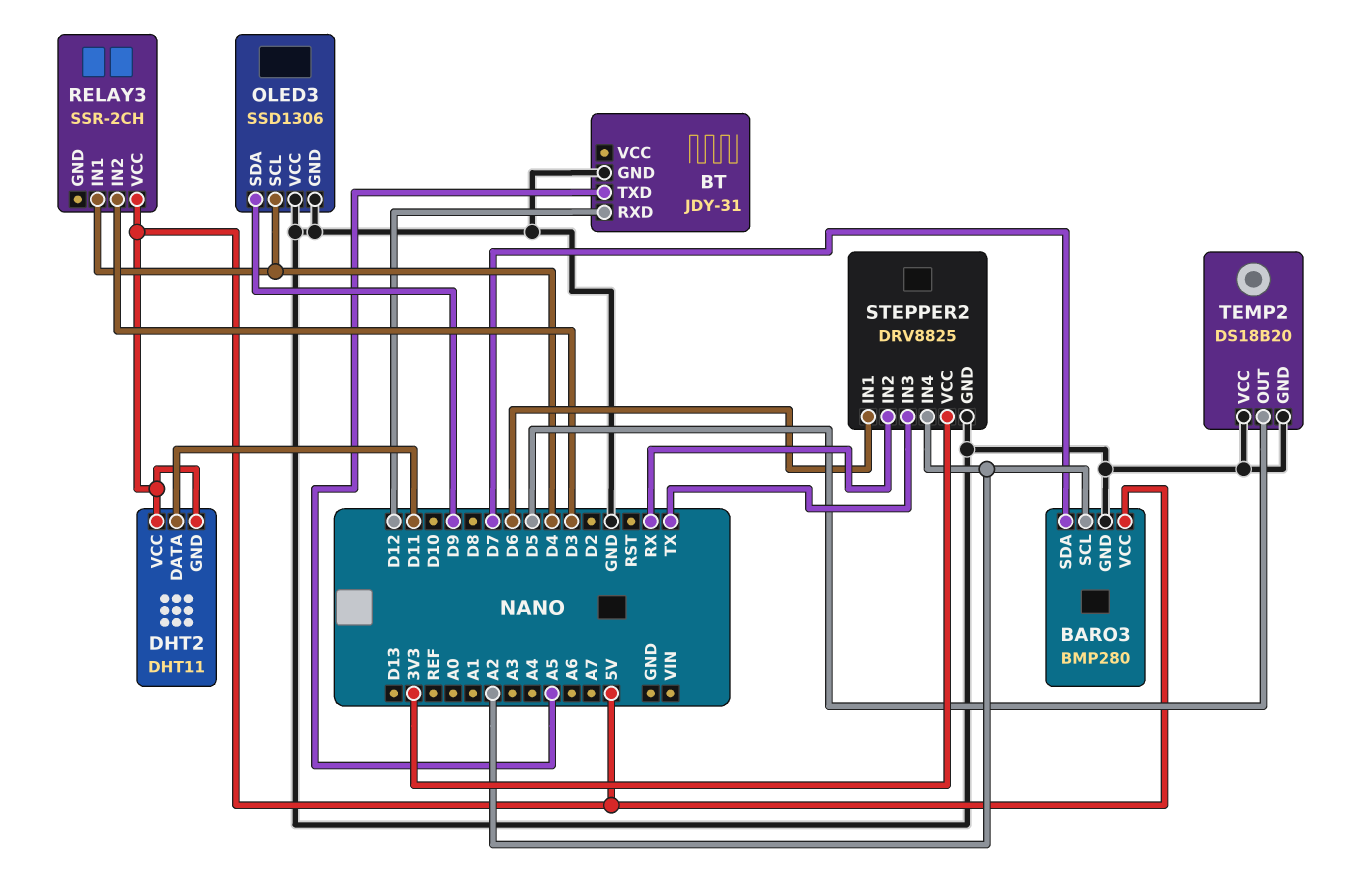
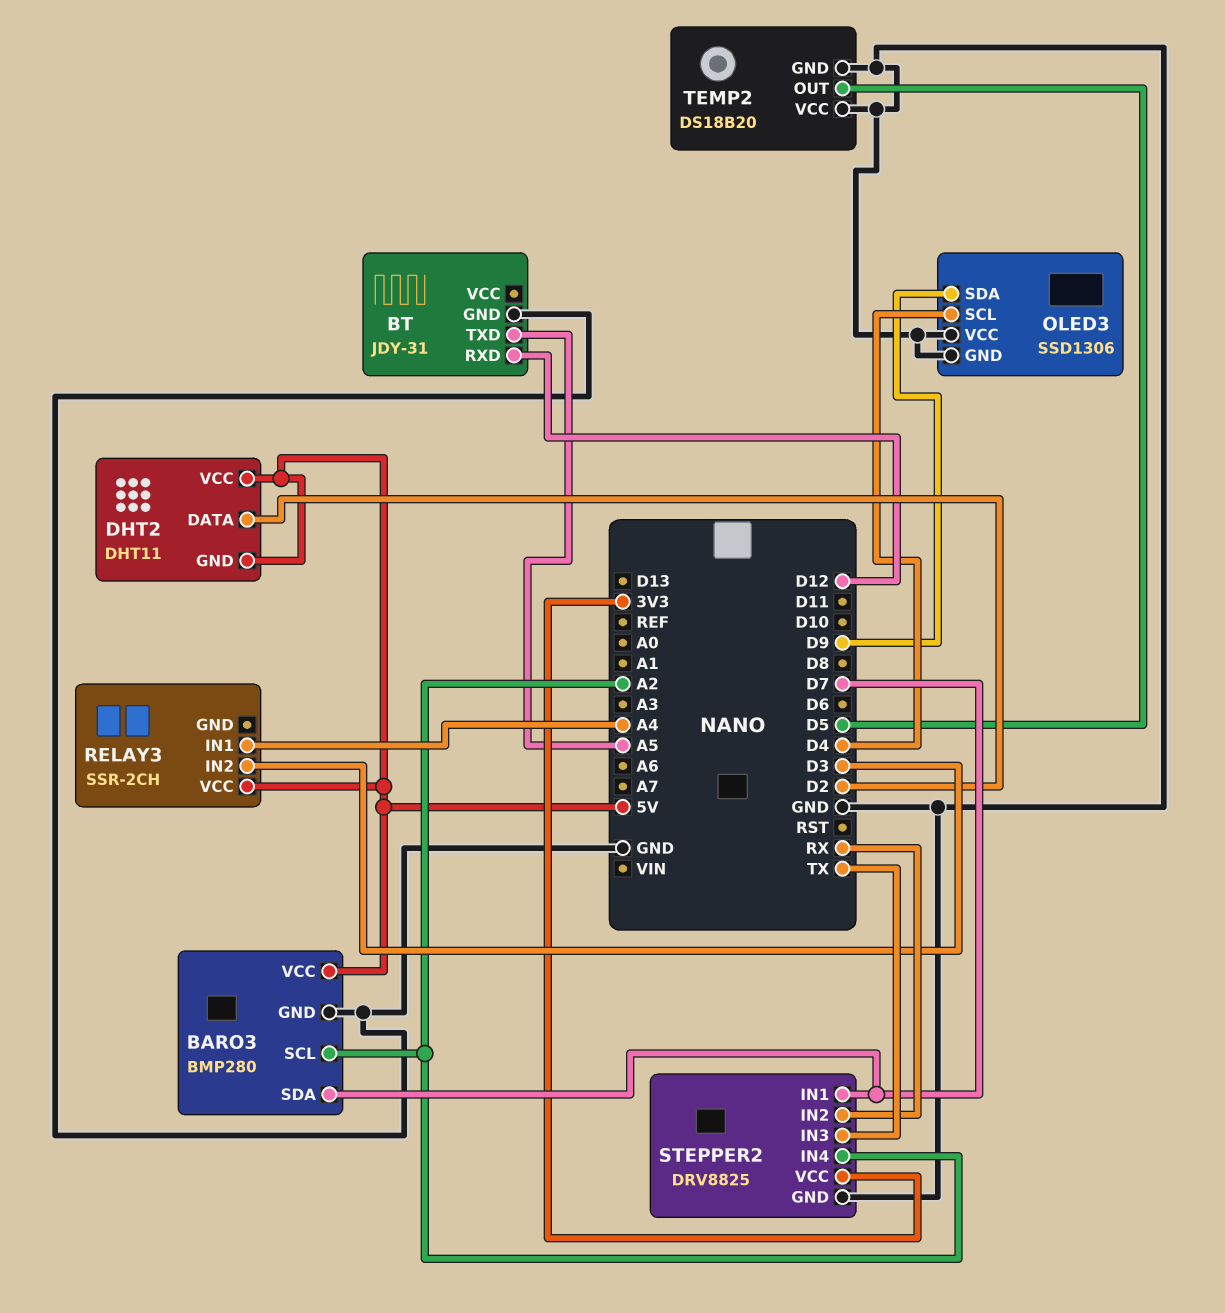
DHT2 pin DATA: D11 -> D2
RELAY3 pin IN1: D4 -> A4
STEPPER2 pin IN1: D6 -> D7

